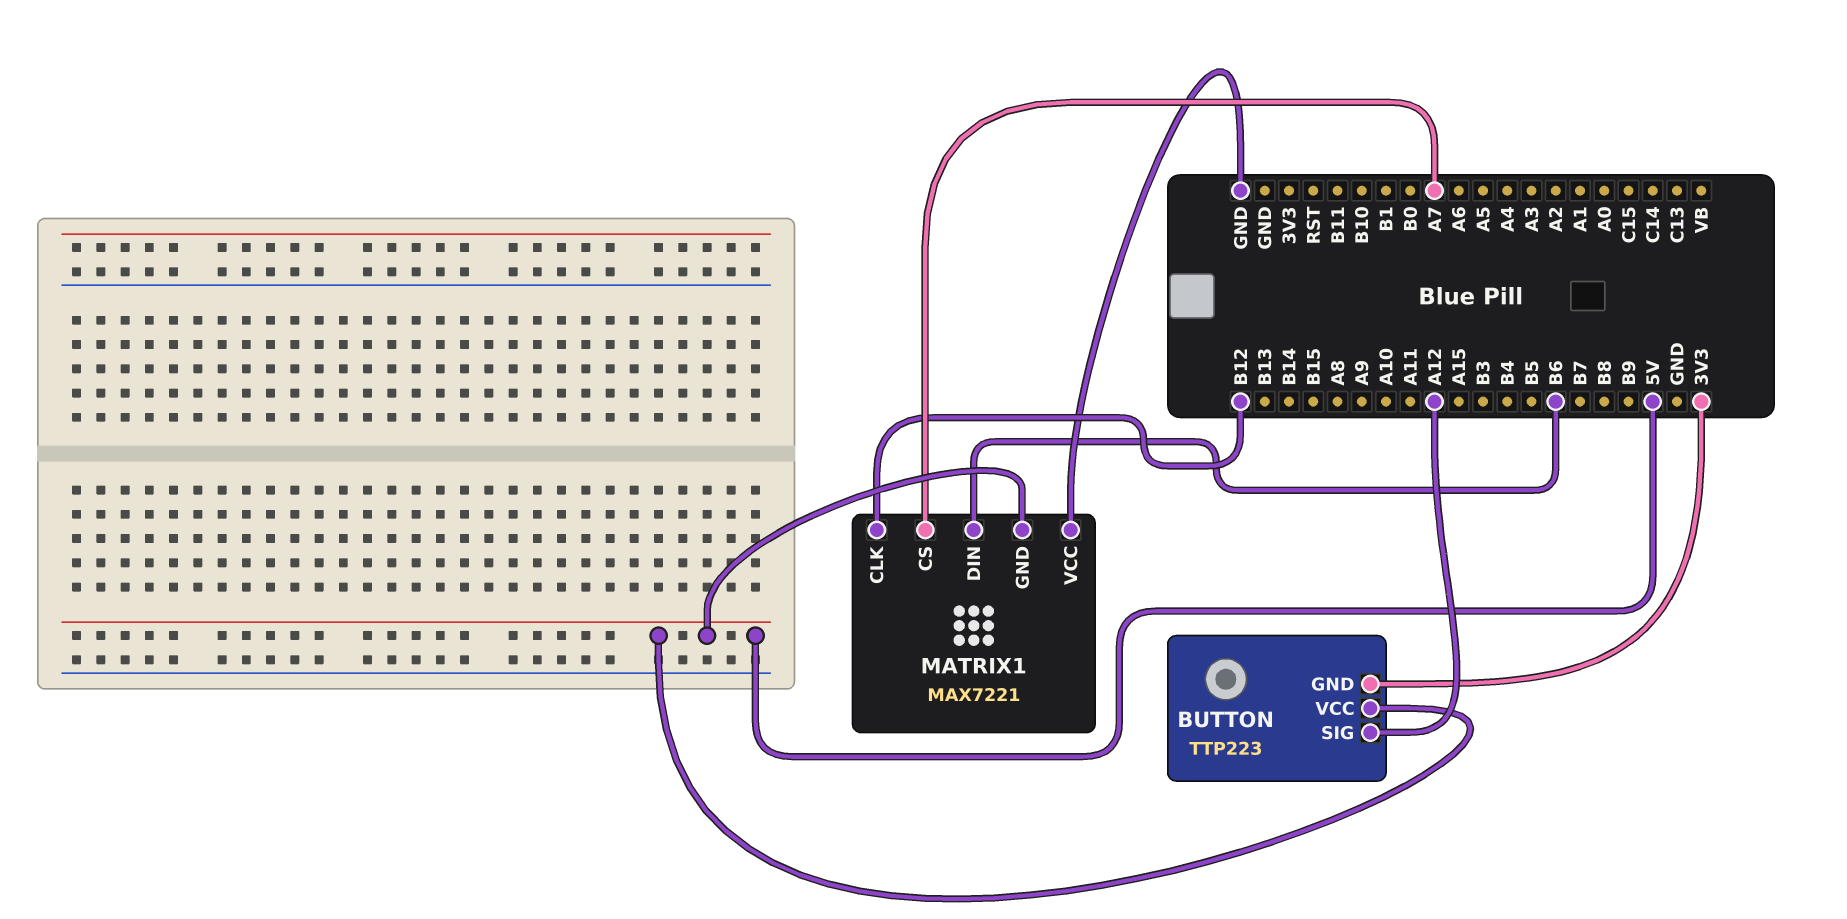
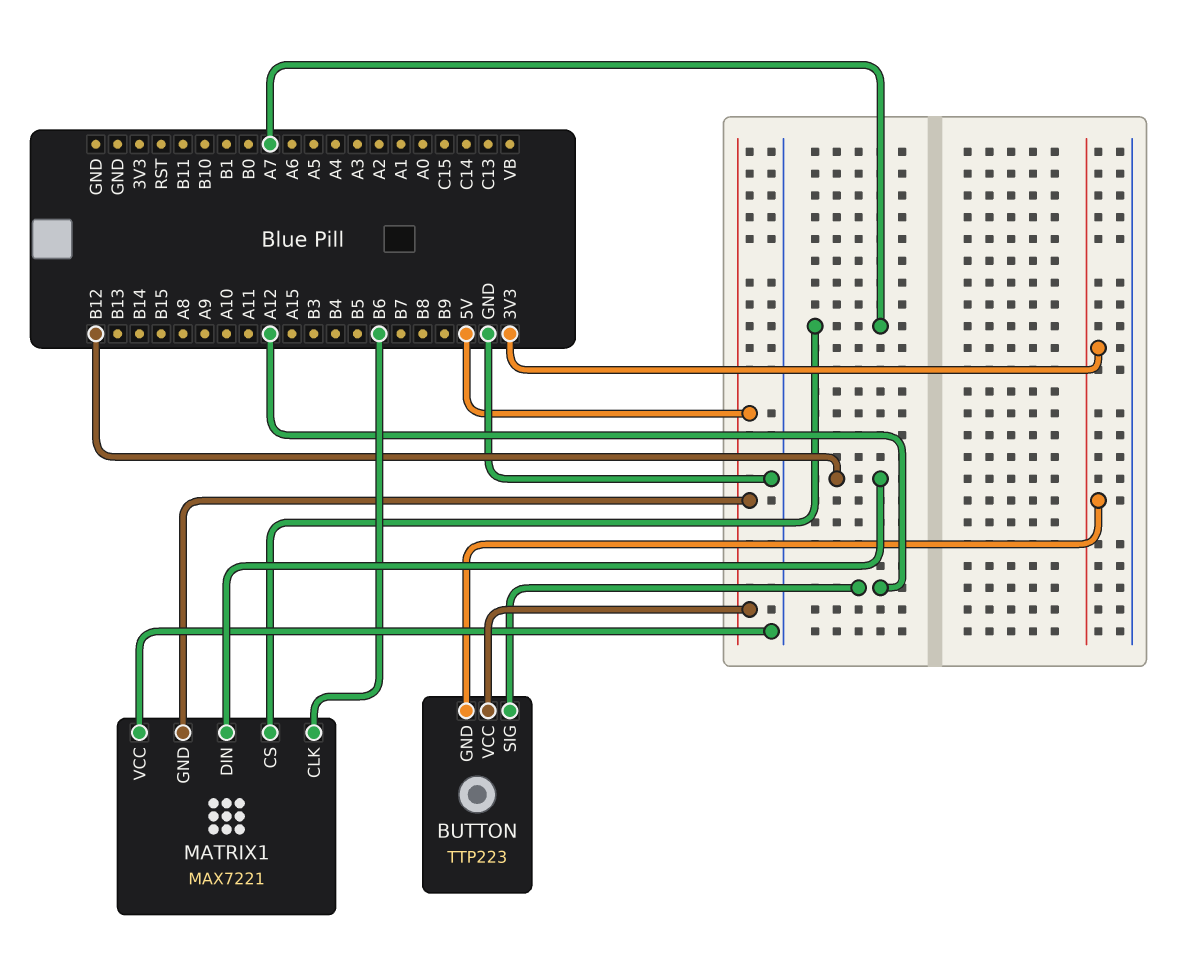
MATRIX1 pin CLK: B12 -> B6
MATRIX1 pin DIN: B6 -> B12

